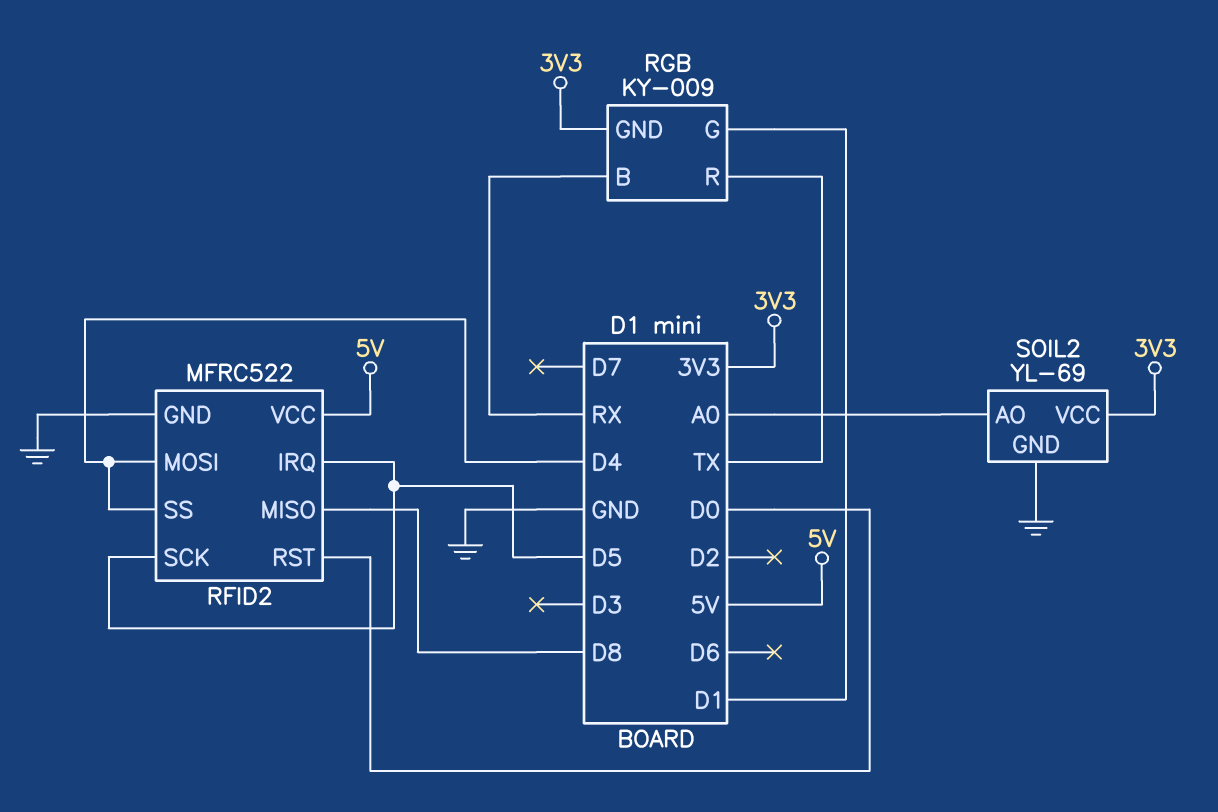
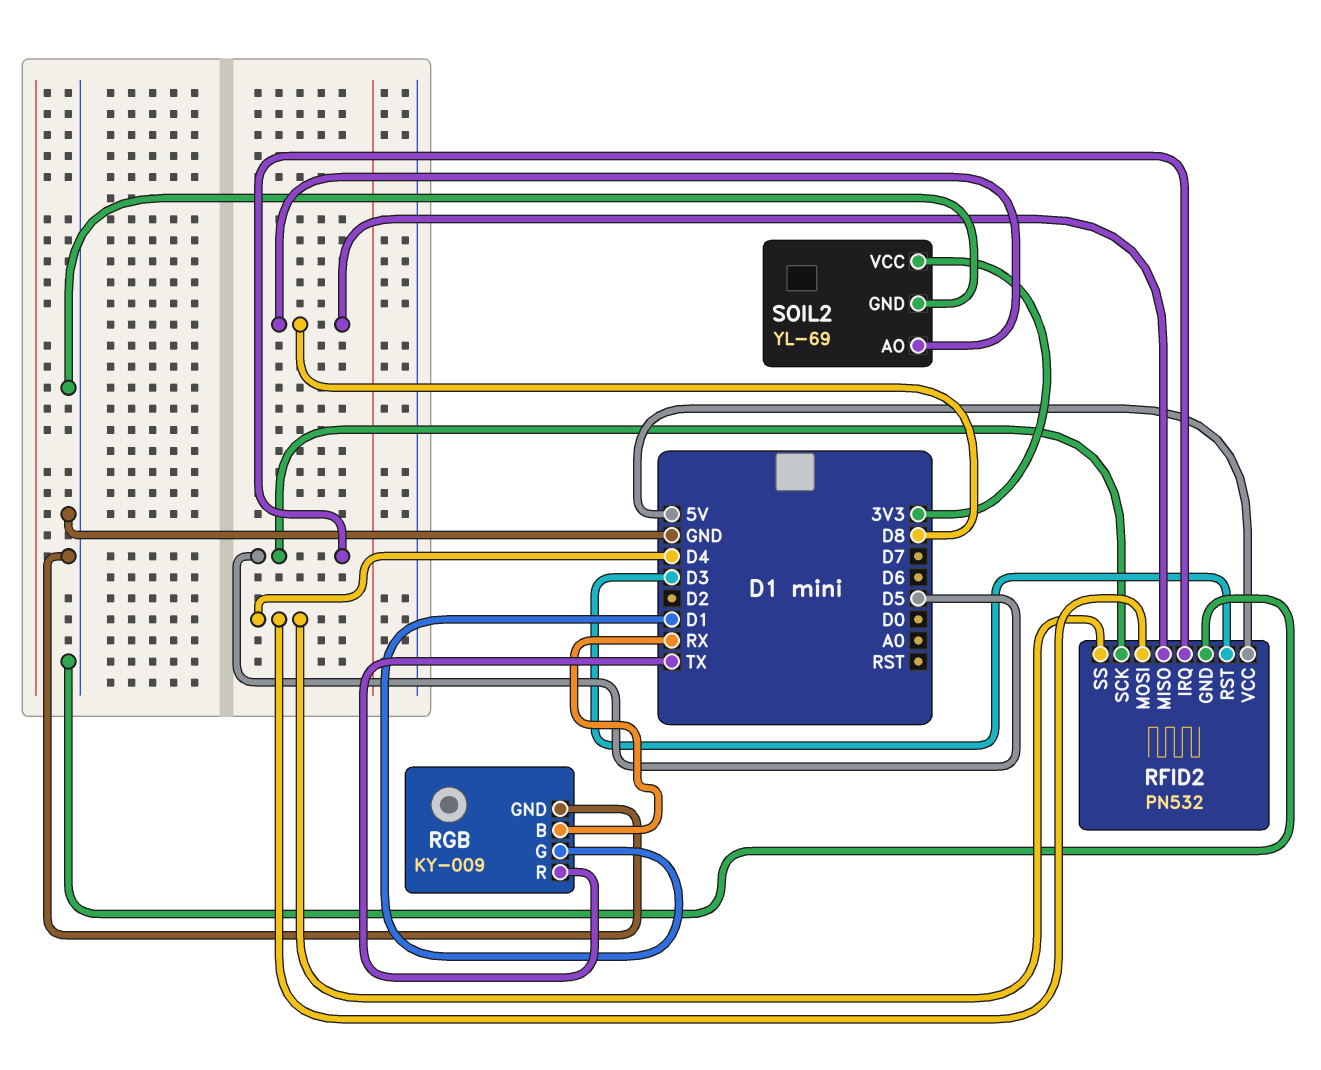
RFID2: MFRC522 -> PN532
RFID2 pin RST: D0 -> D3
RGB pin GND: 3V3 -> GND
SOIL2 pin AO: A0 -> D8

